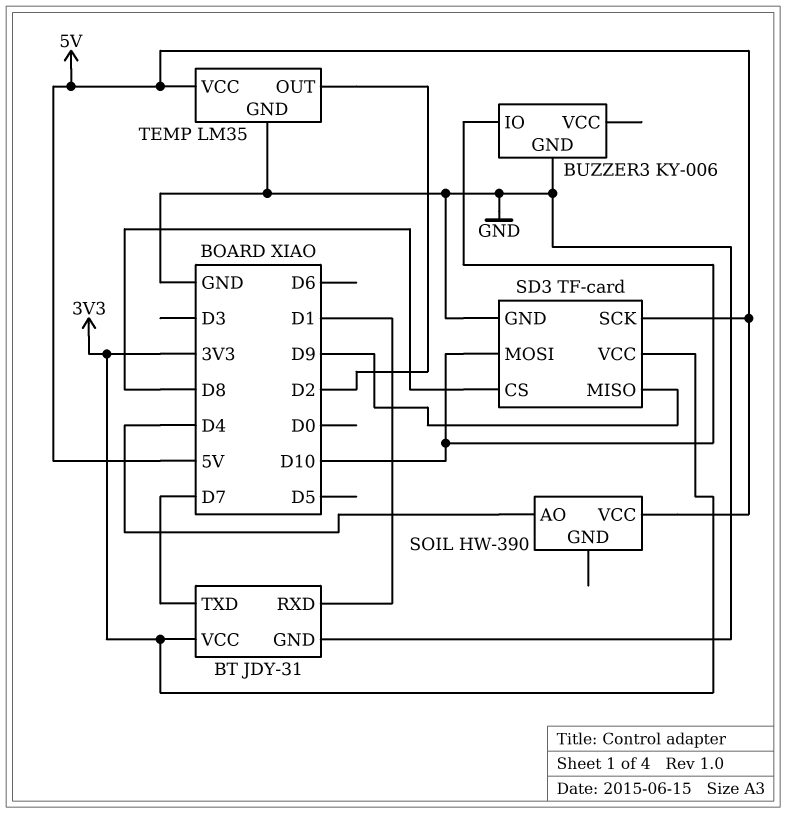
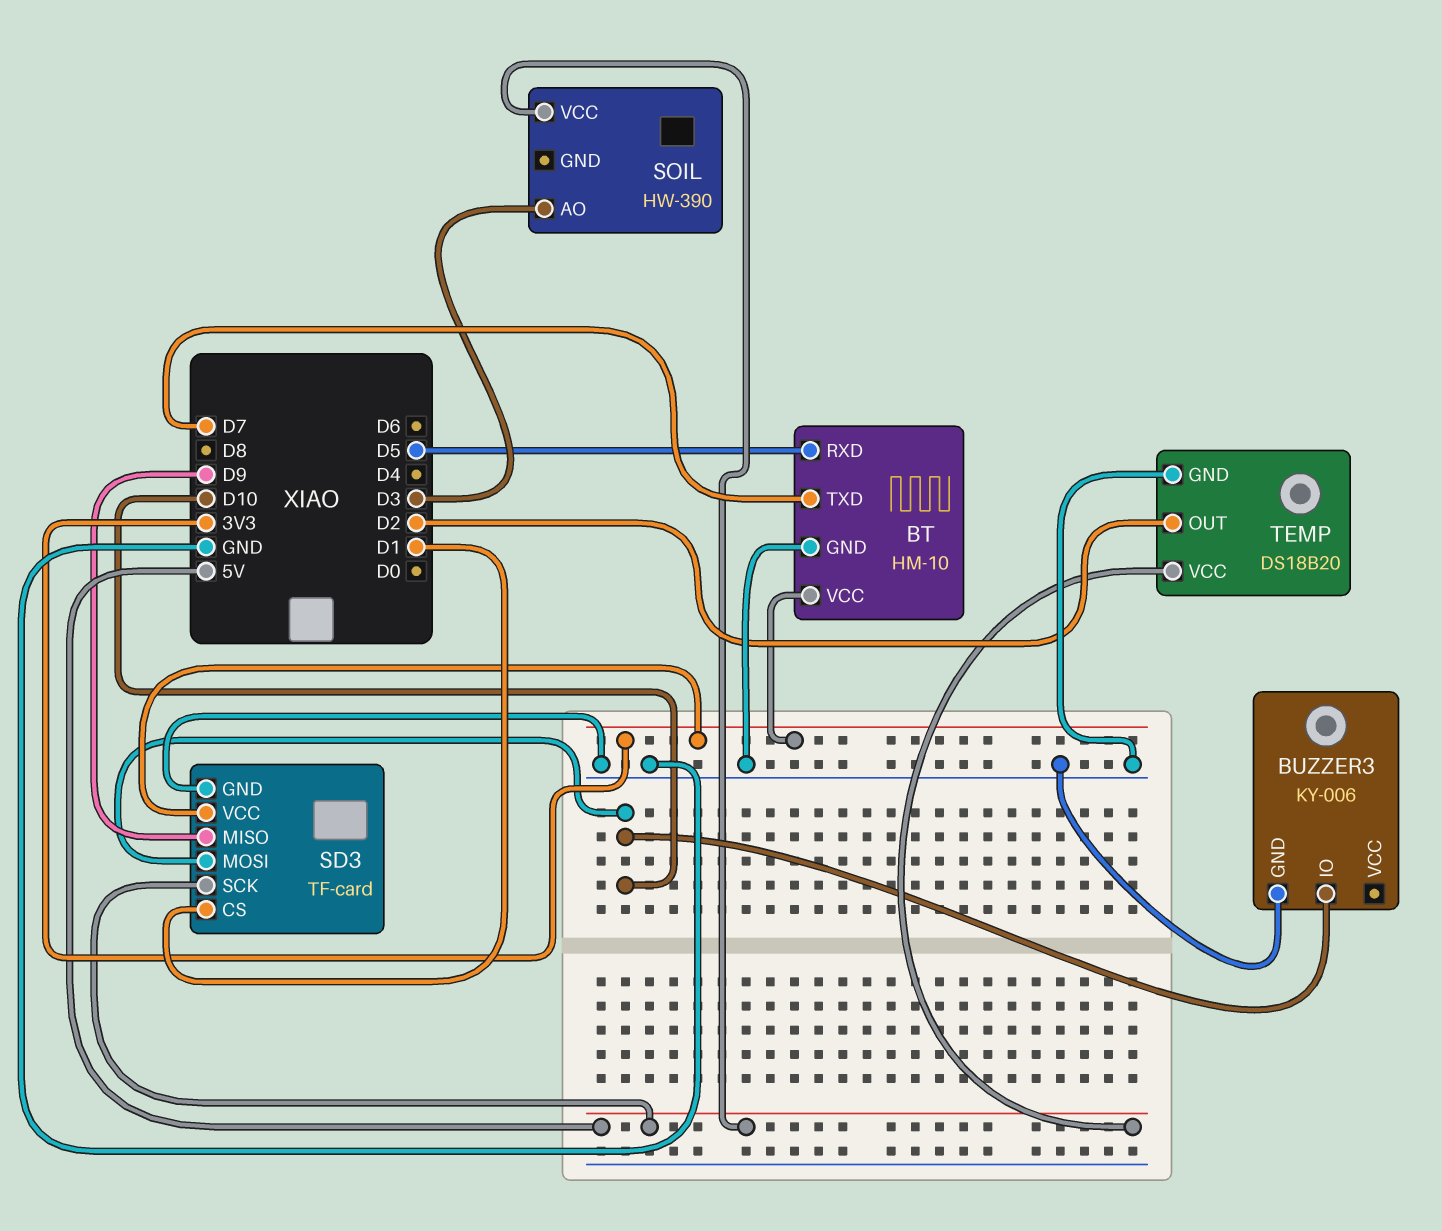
BT: JDY-31 -> HM-10
BT pin RXD: D1 -> D5
SD3 pin CS: D8 -> D1
SOIL pin AO: D4 -> D3
TEMP: LM35 -> DS18B20

